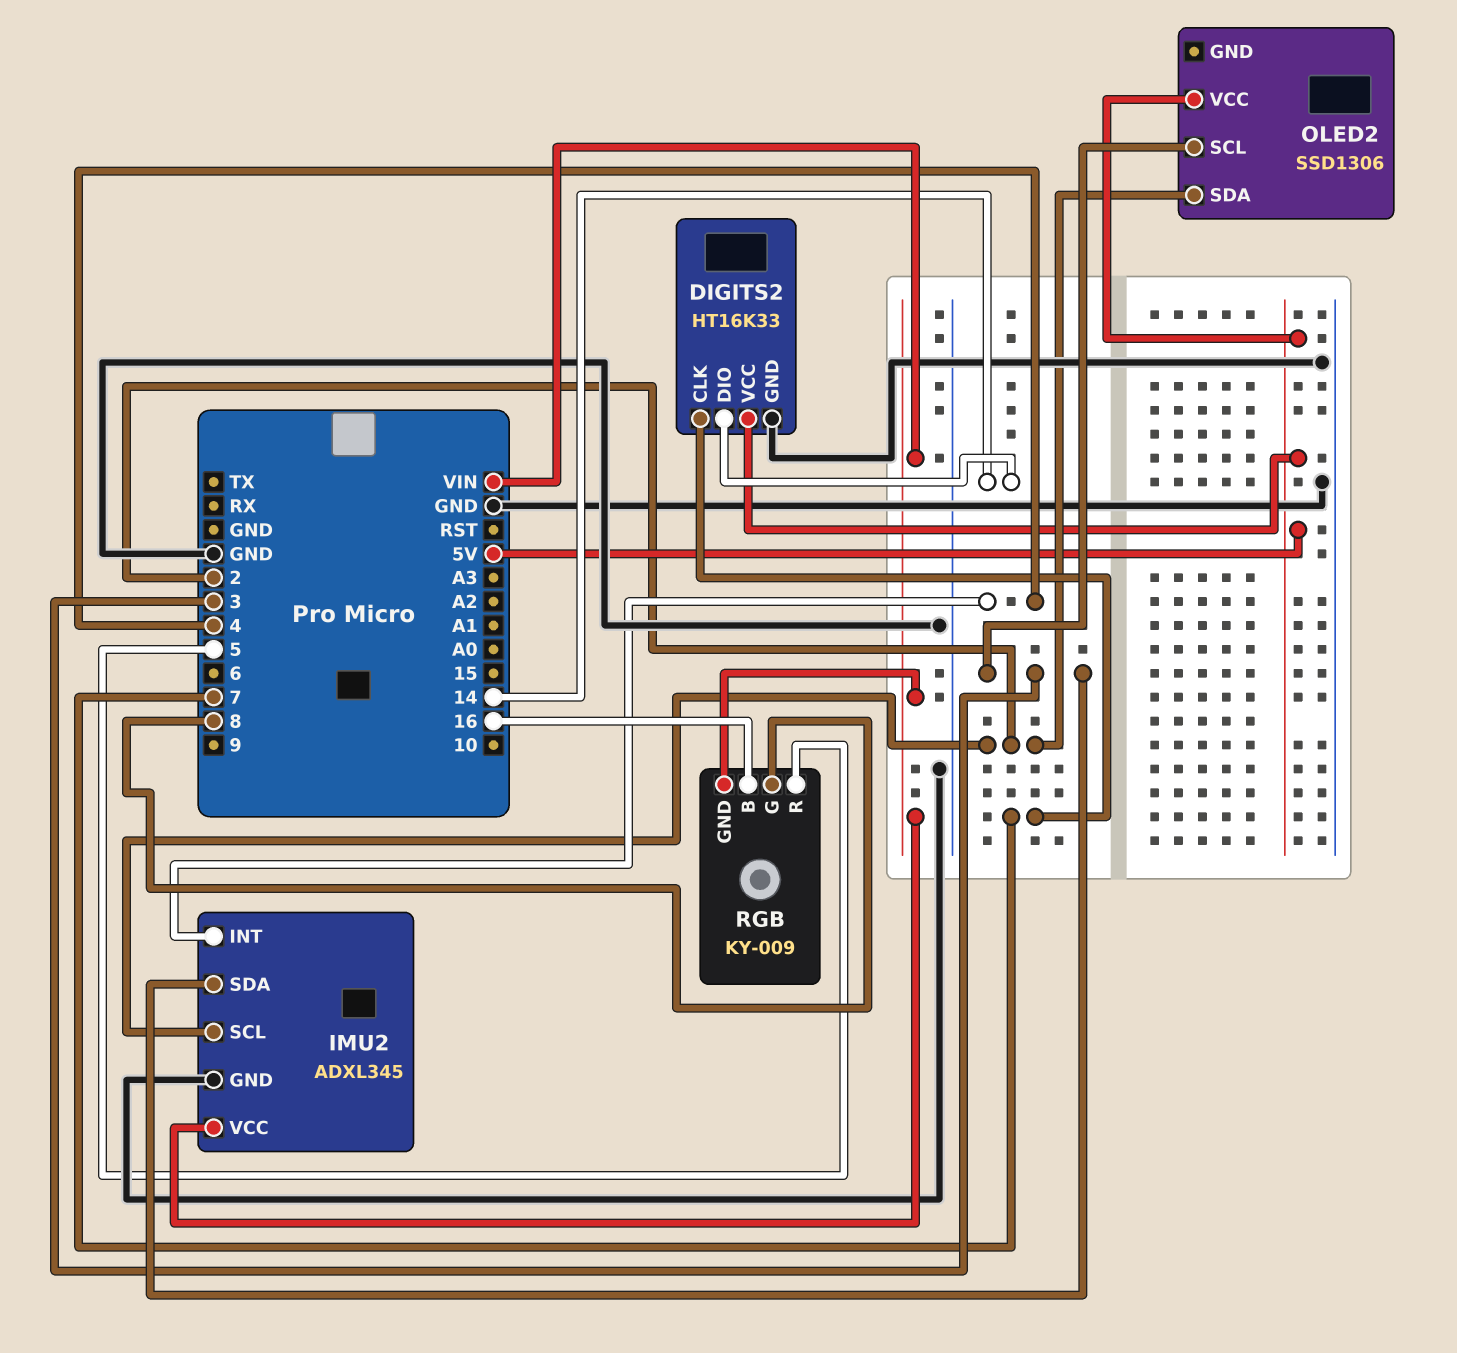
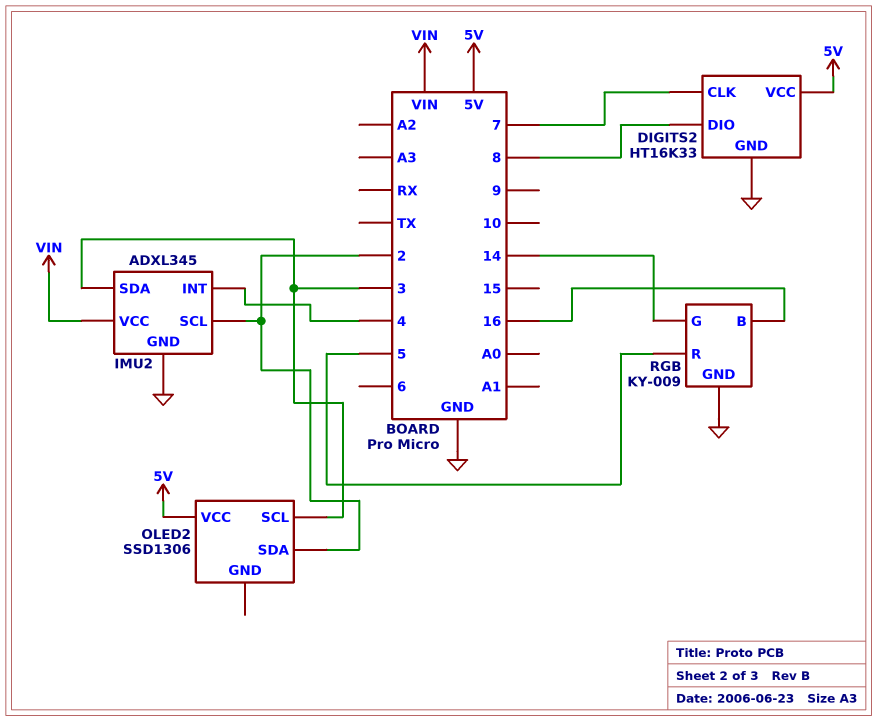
DIGITS2 pin DIO: 14 -> 8
RGB pin G: 8 -> 14
RGB pin GND: VIN -> GND

